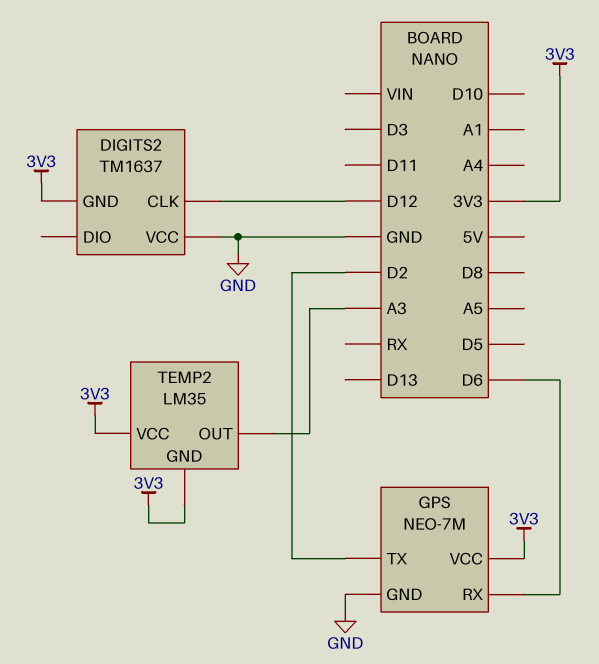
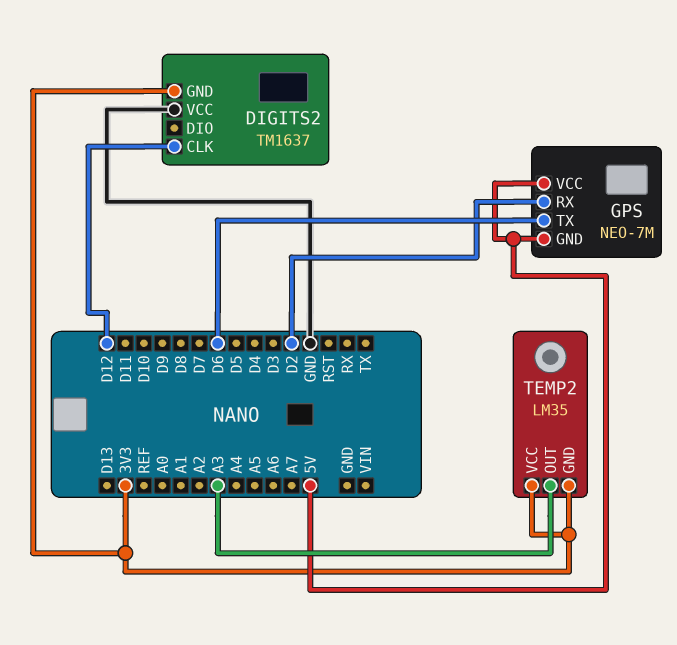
GPS pin GND: GND -> 5V
GPS pin RX: D6 -> D2
GPS pin TX: D2 -> D6
GPS pin VCC: 3V3 -> 5V

